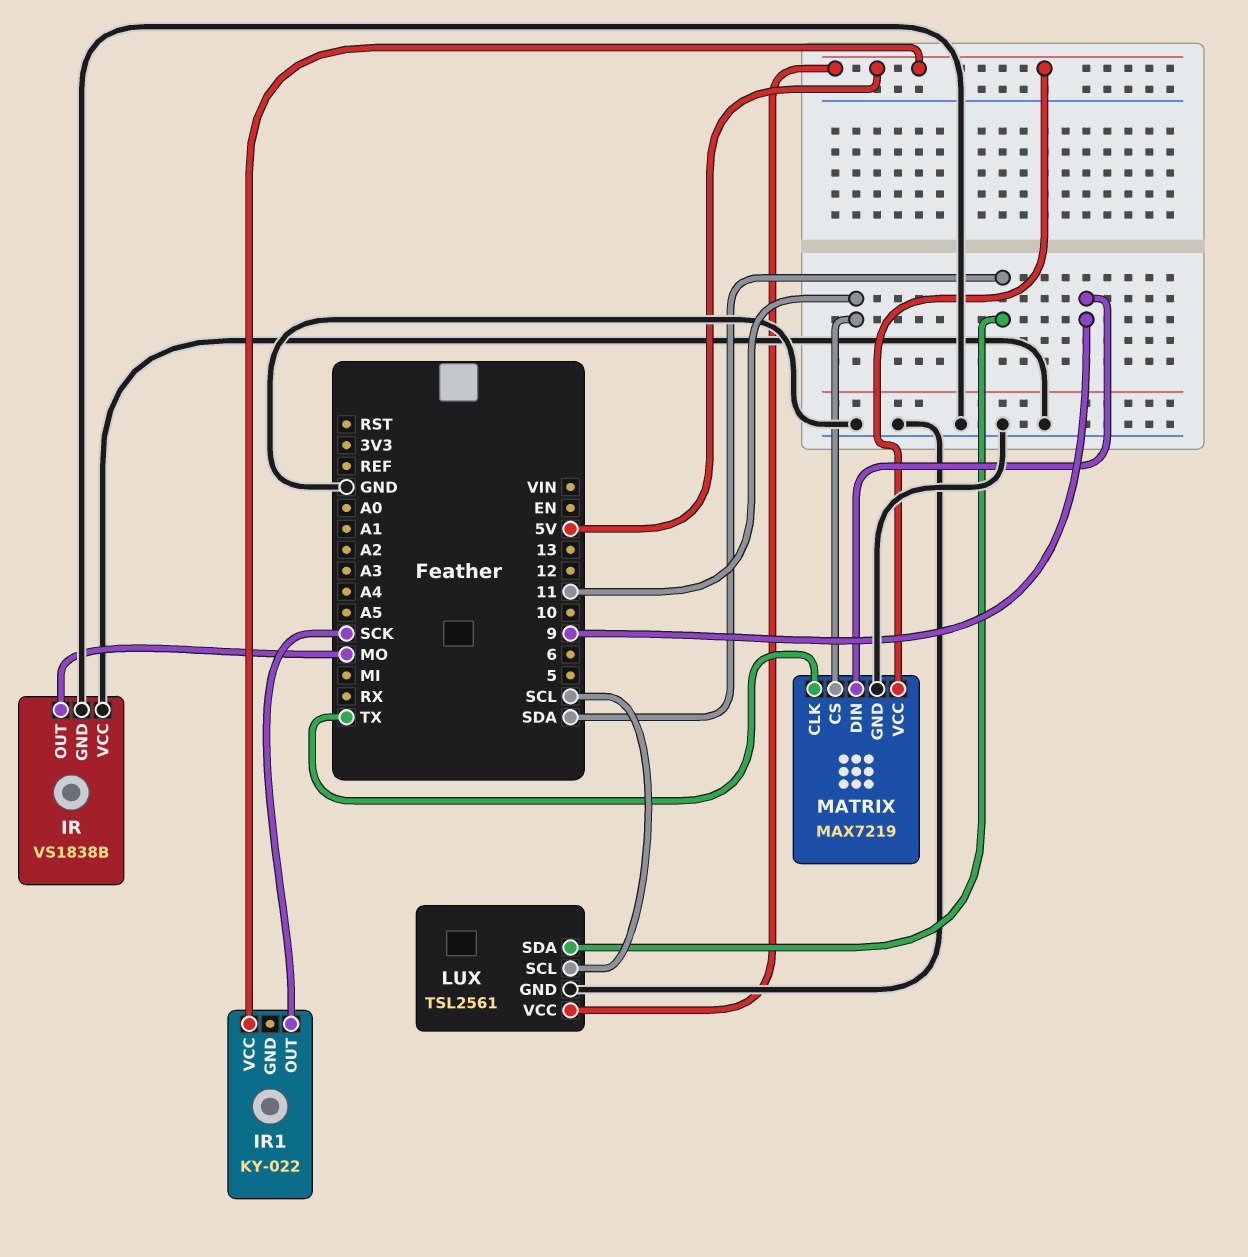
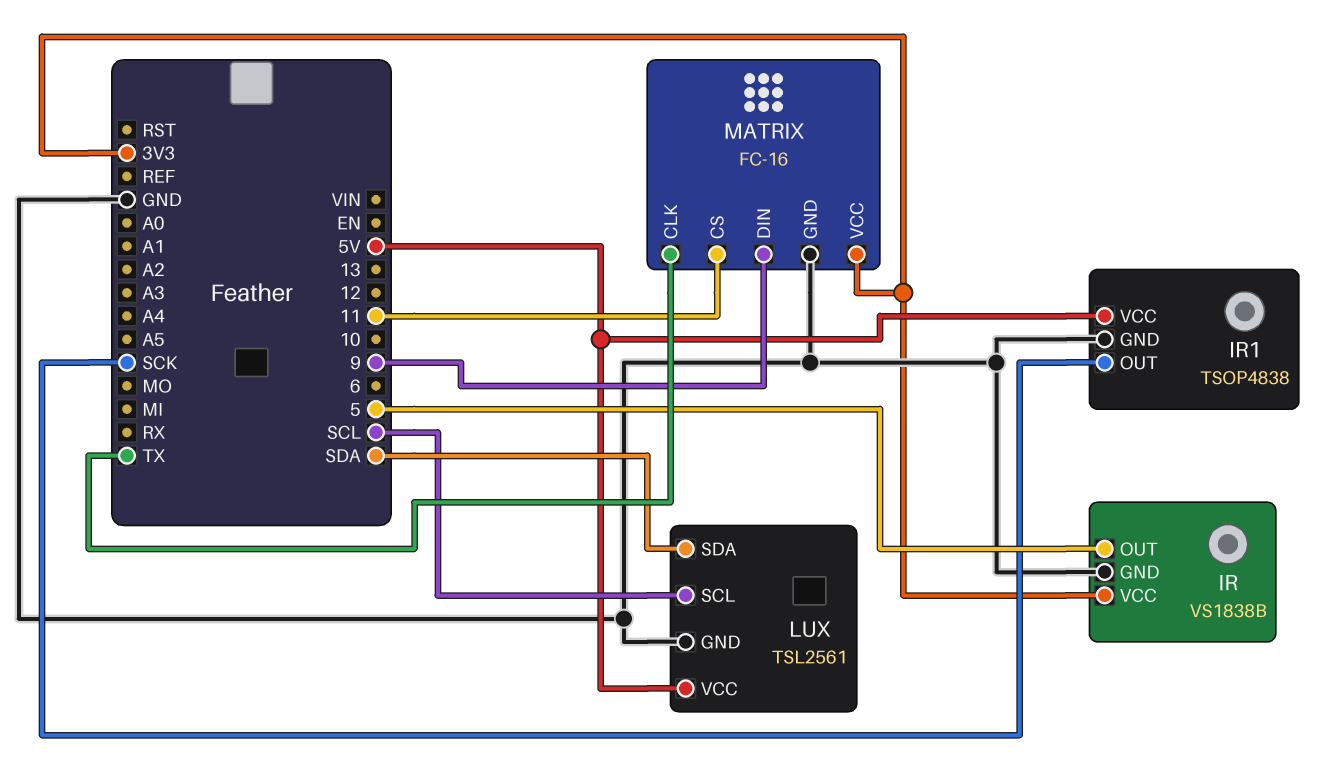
IR pin OUT: MO -> 5
IR pin VCC: GND -> 3V3
IR1: KY-022 -> TSOP4838
IR1 pin GND: none -> GND
MATRIX: MAX7219 -> FC-16
MATRIX pin VCC: 5V -> 3V3

